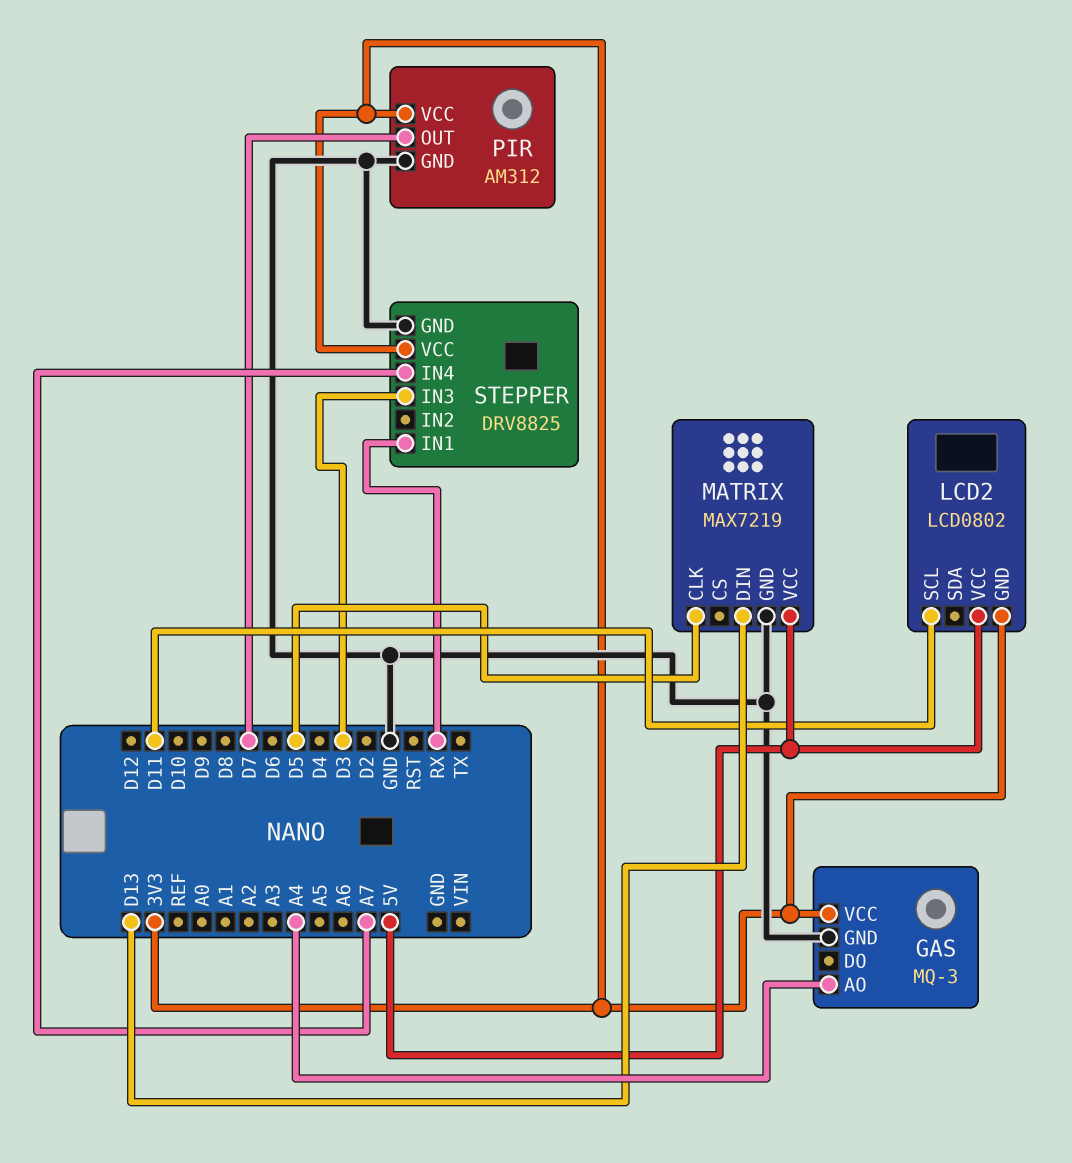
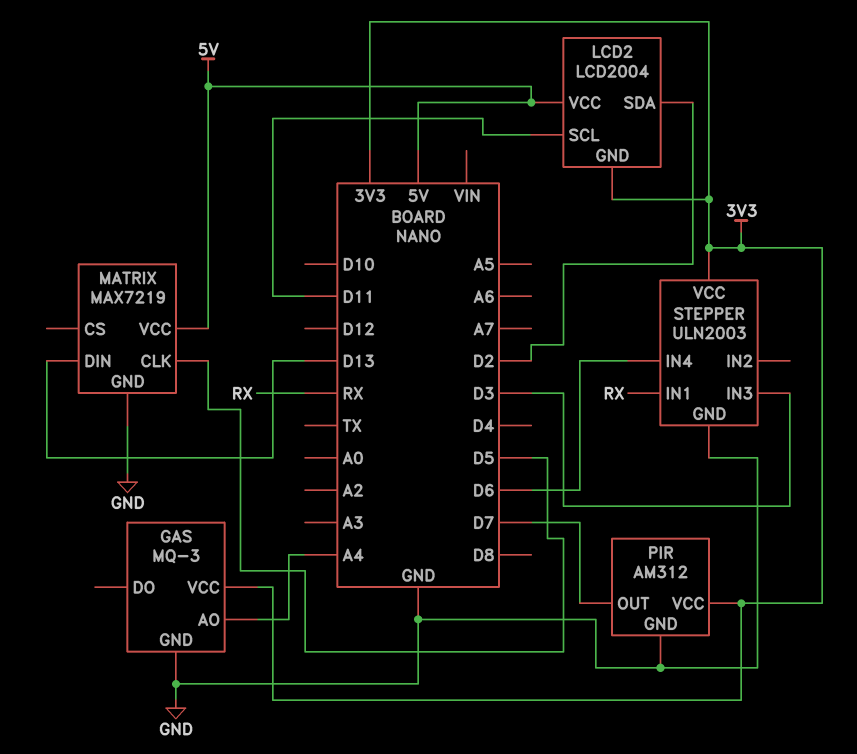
LCD2: LCD0802 -> LCD2004
LCD2 pin SDA: none -> D2
STEPPER: DRV8825 -> ULN2003
STEPPER pin IN4: A7 -> D6

